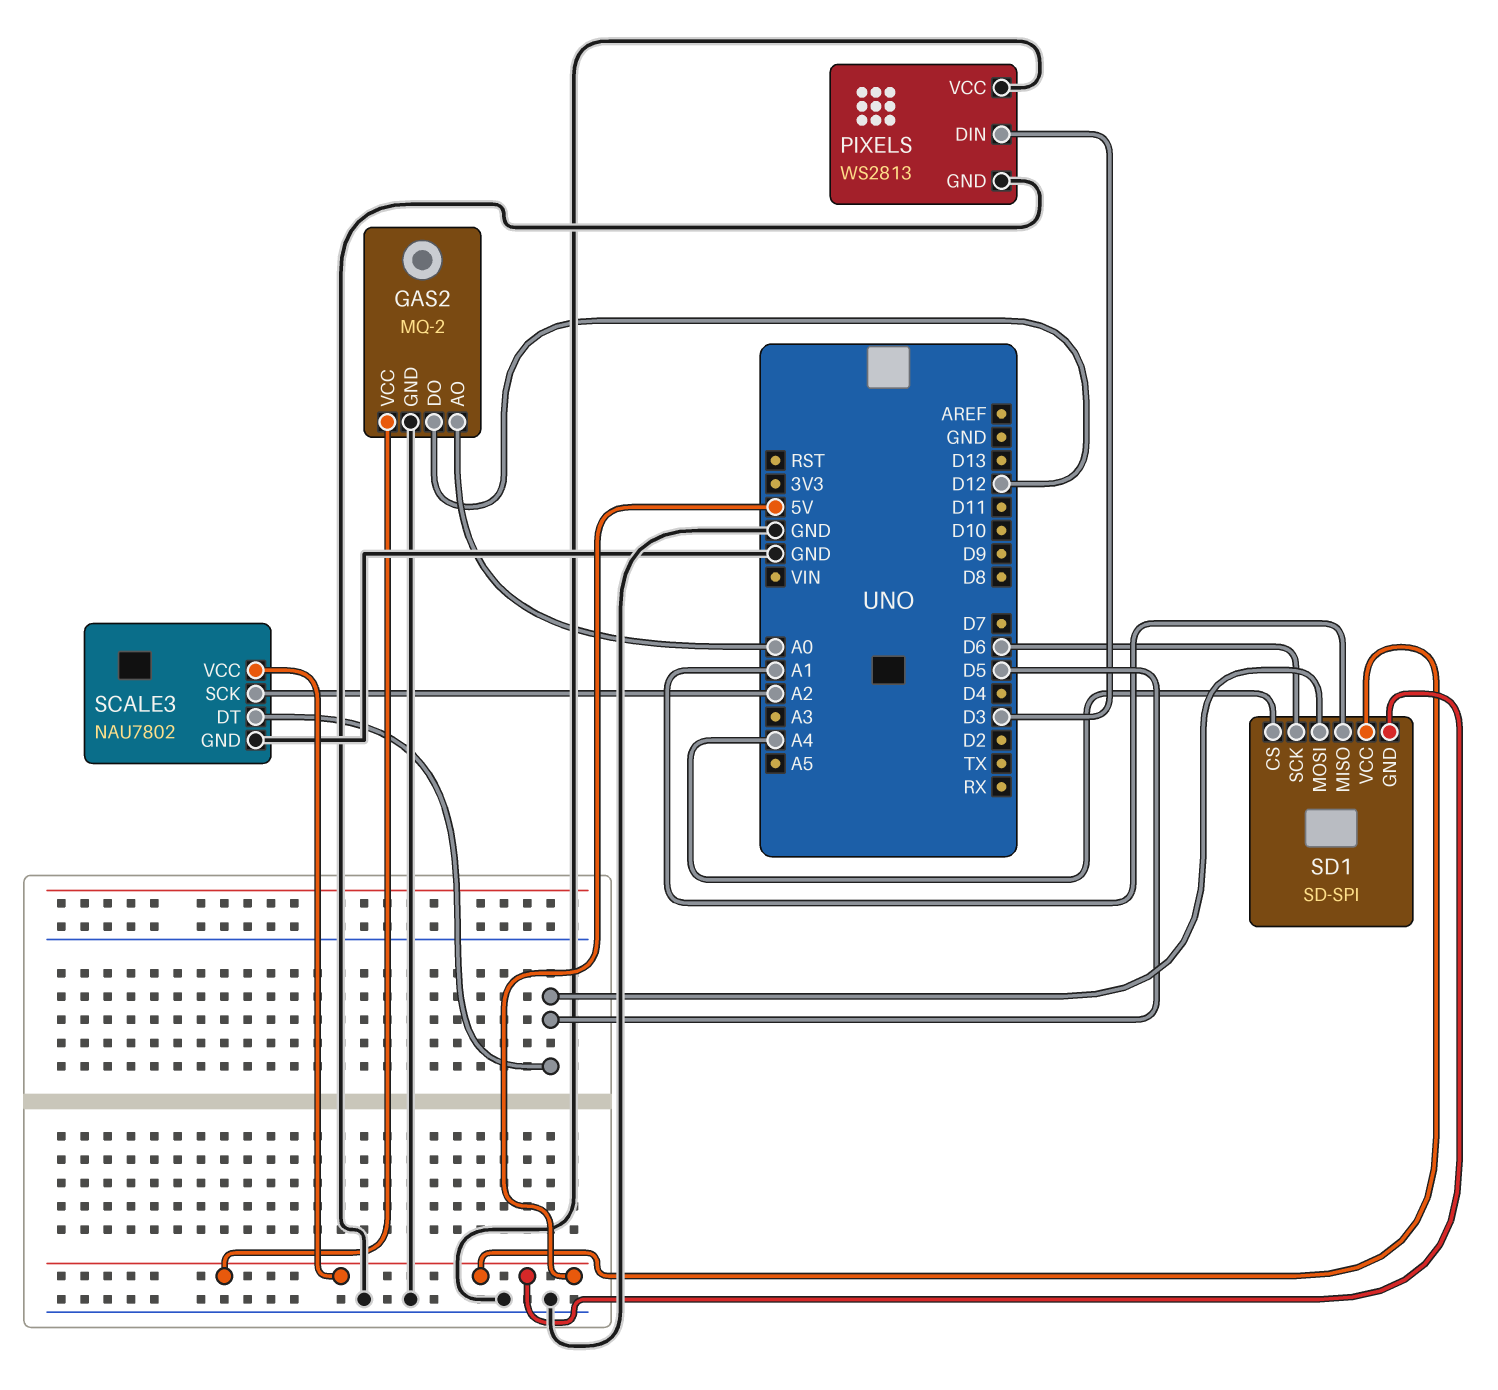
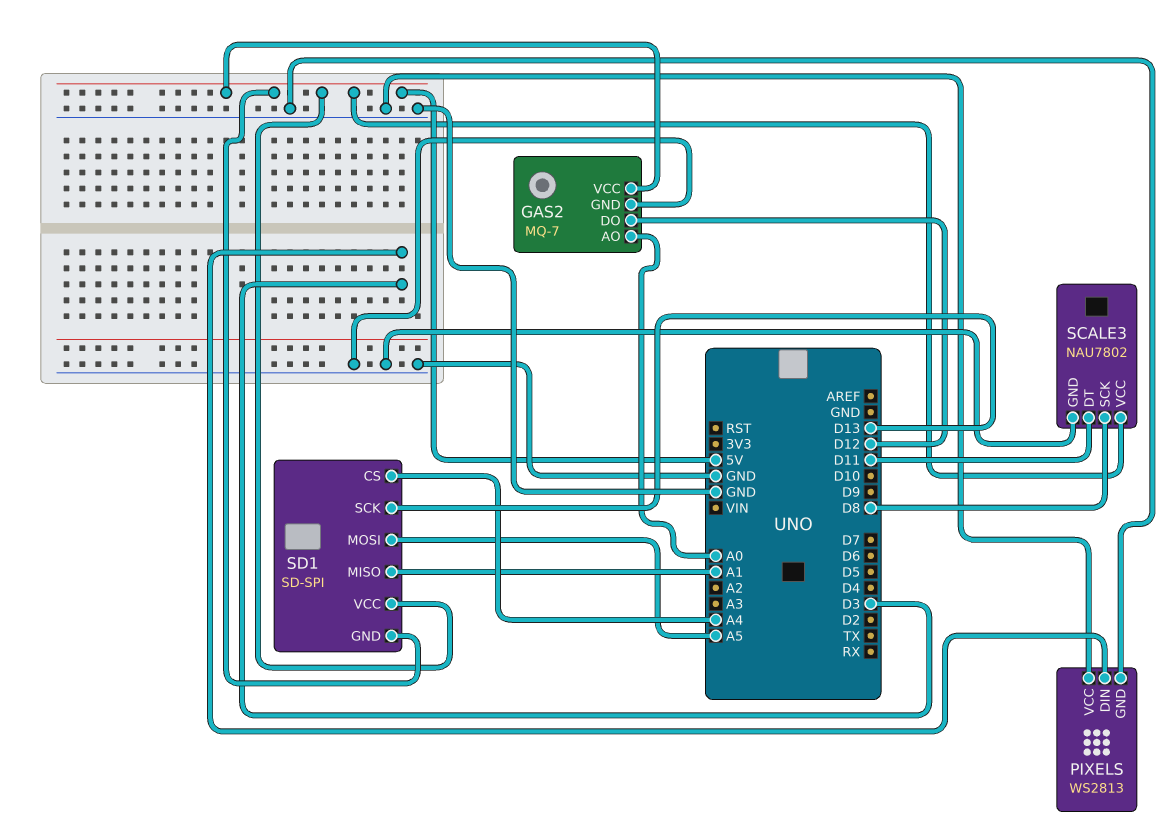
GAS2: MQ-2 -> MQ-7
SCALE3 pin DT: D5 -> D11
SCALE3 pin SCK: A2 -> D8
SD1 pin MOSI: D5 -> A5
SD1 pin SCK: D6 -> D13

